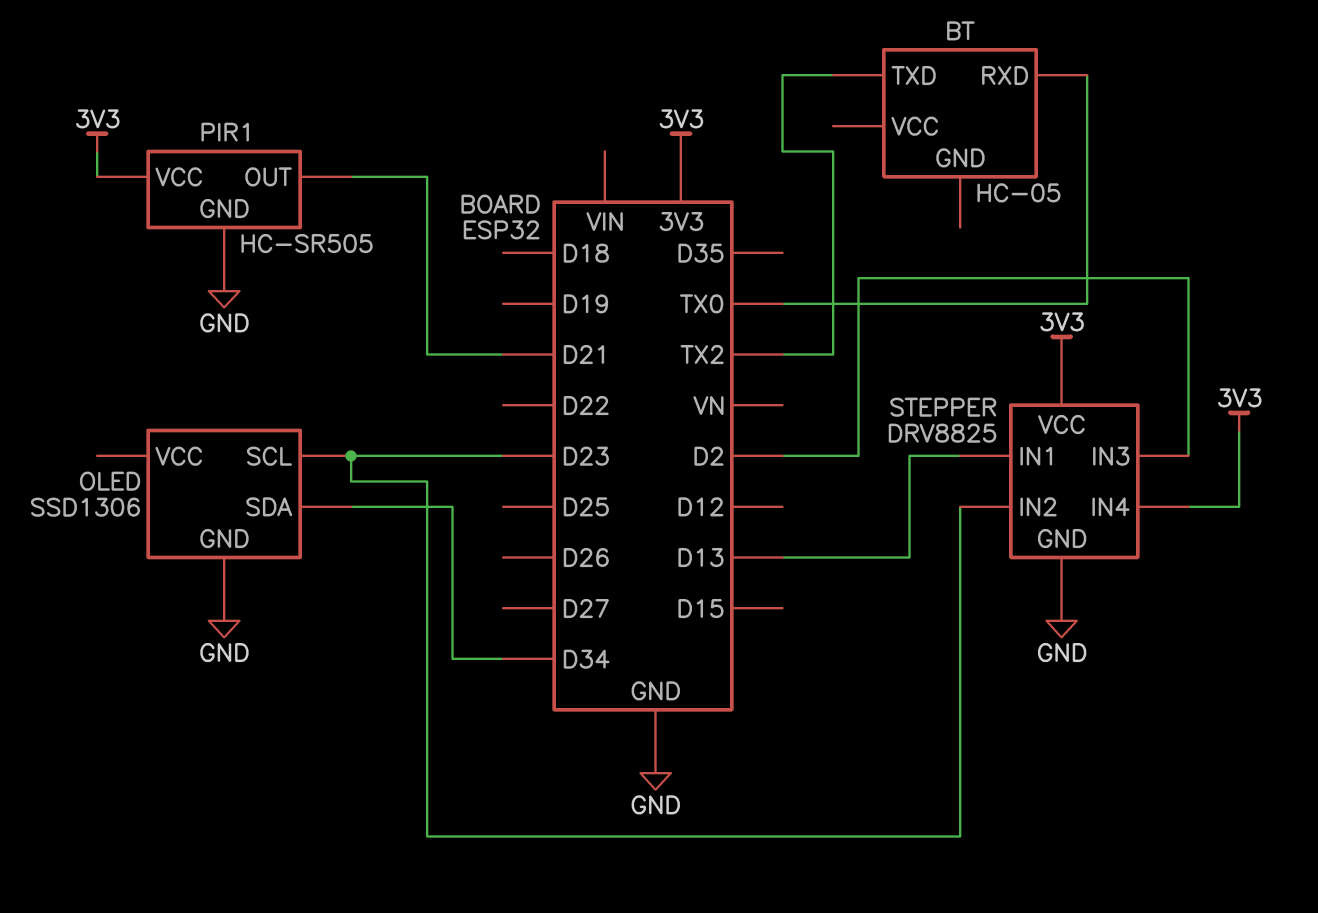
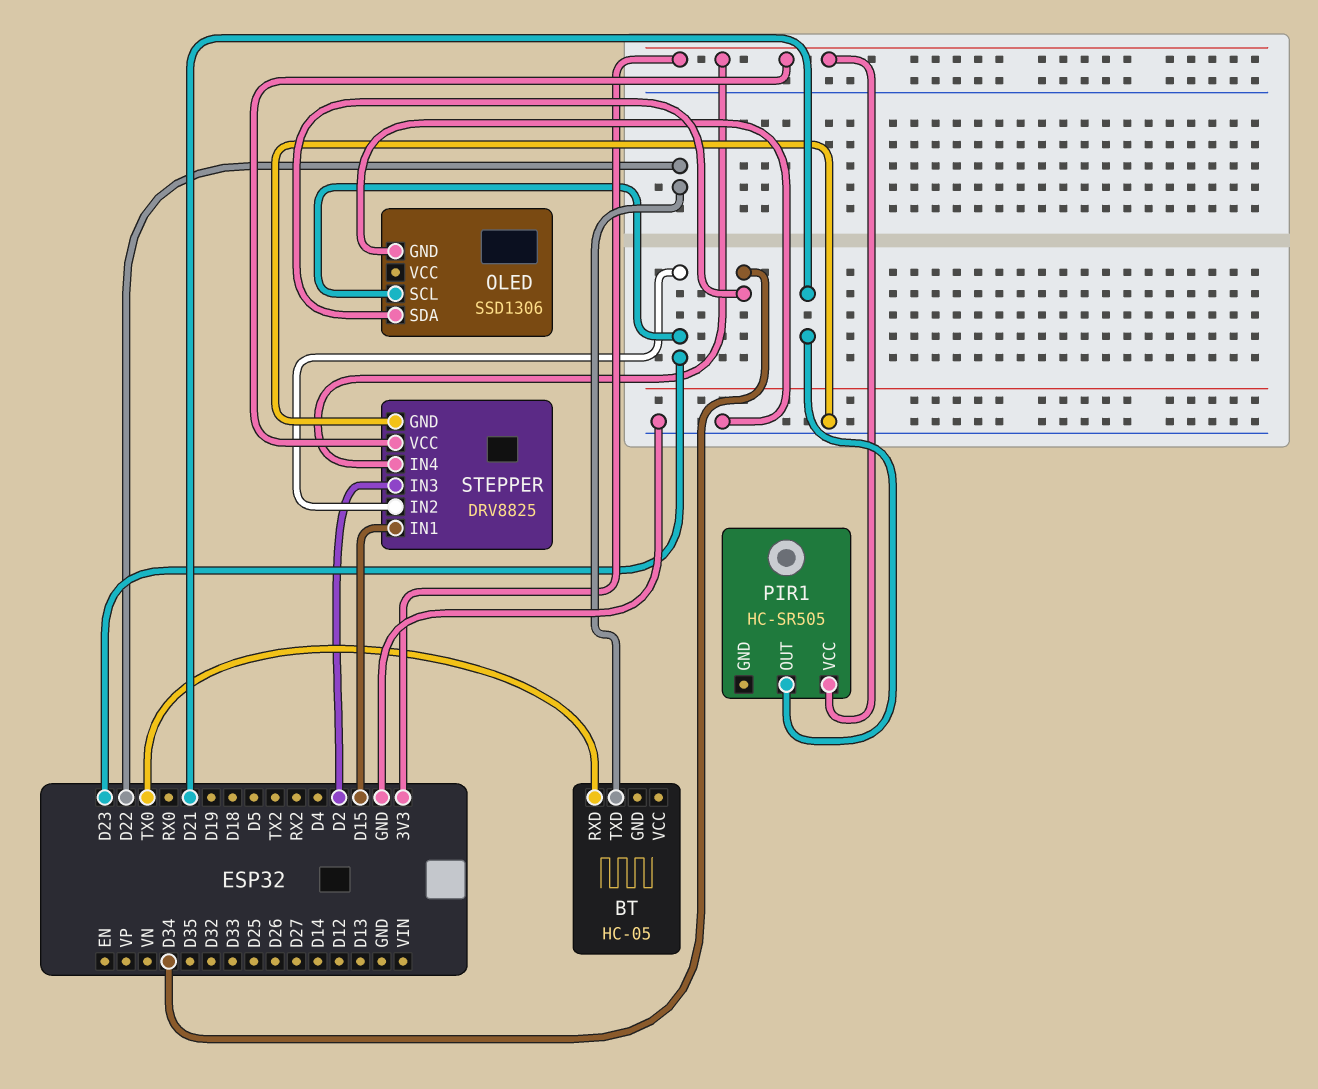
BT pin TXD: TX2 -> D22
PIR1 pin GND: GND -> none
STEPPER pin IN1: D13 -> D15

